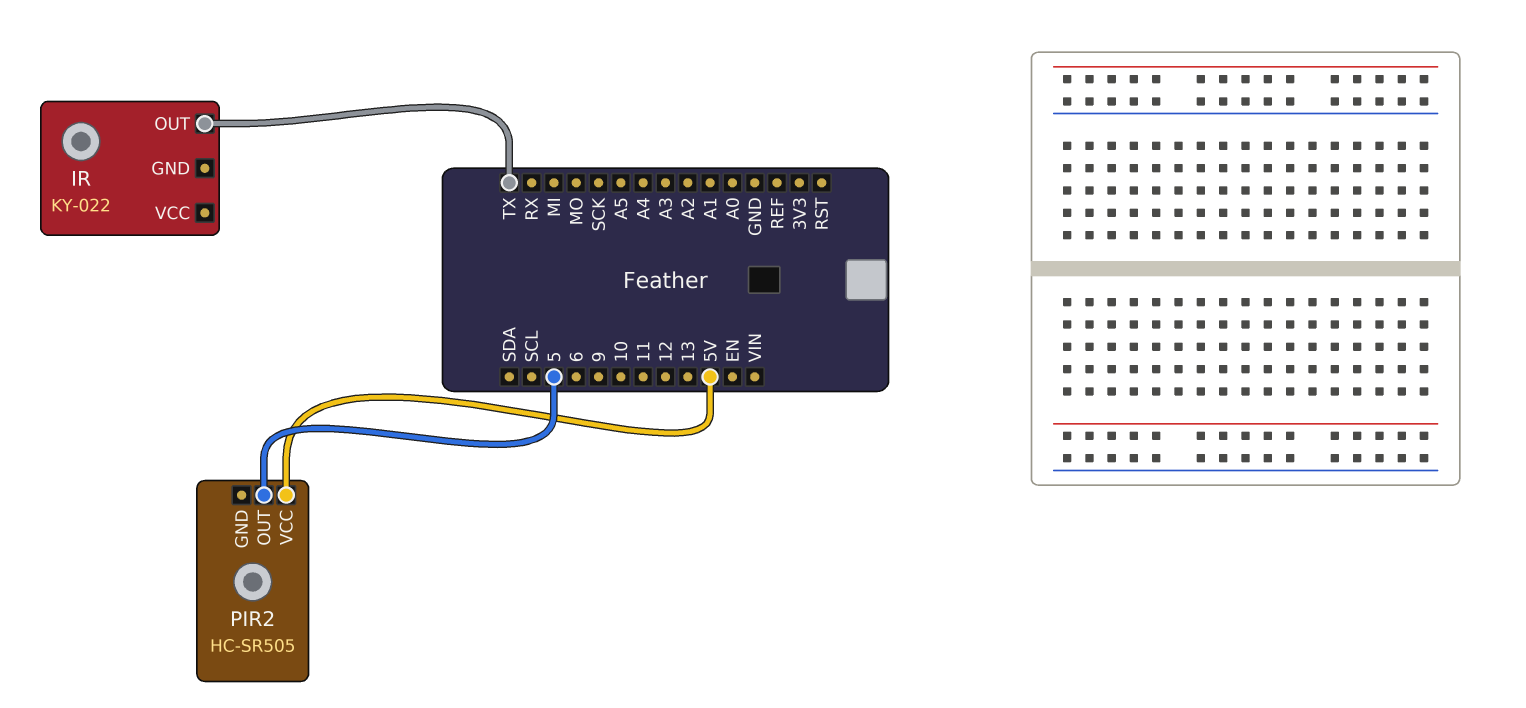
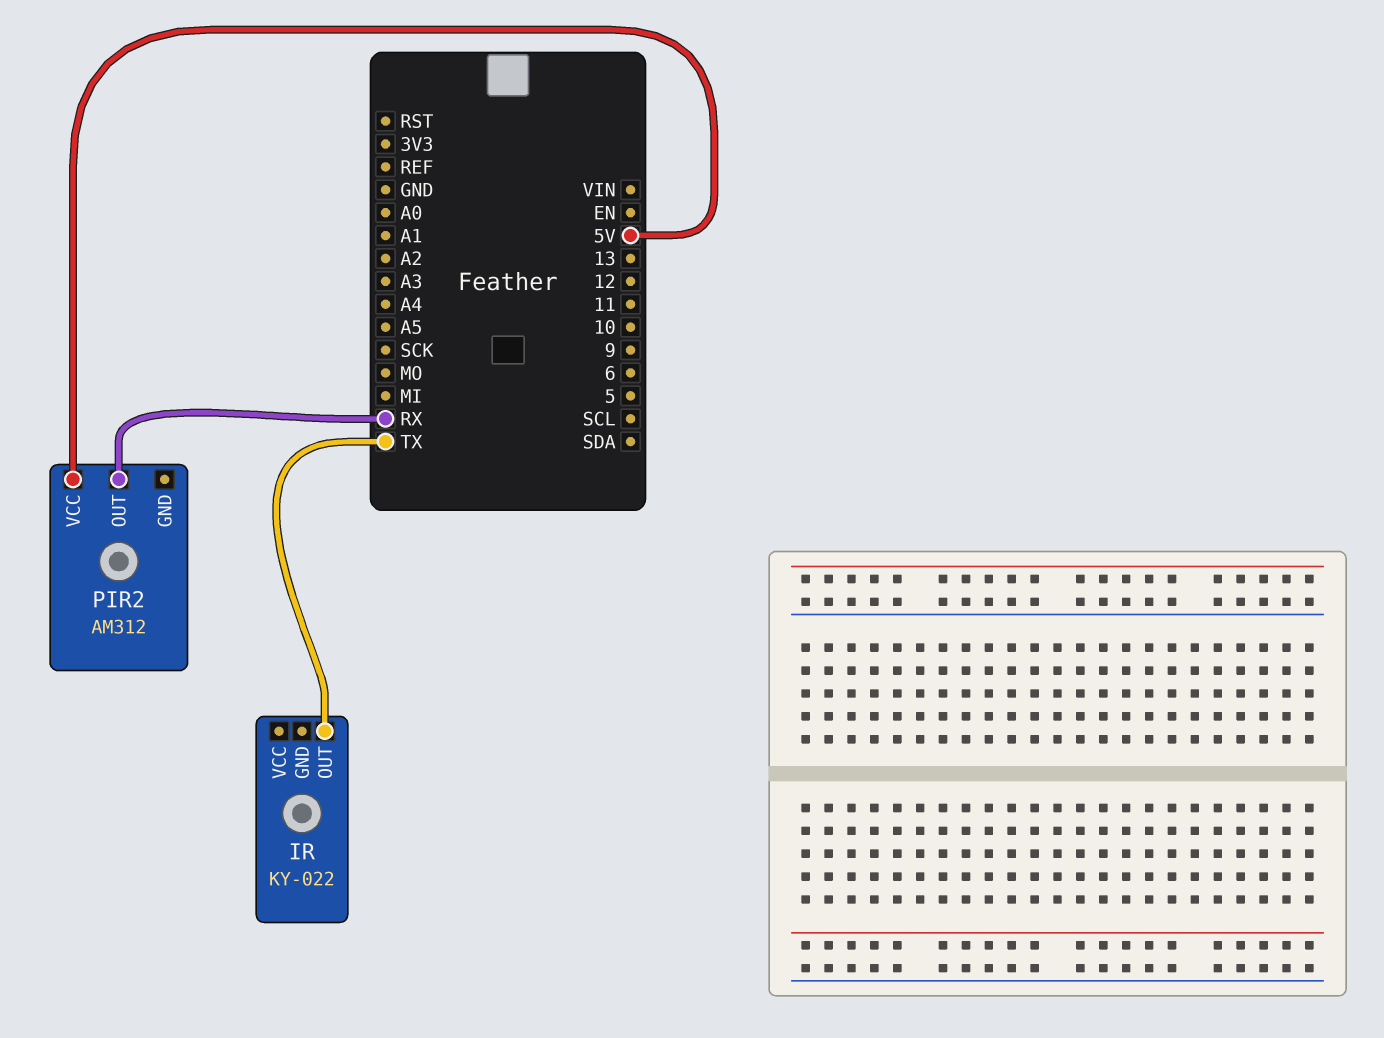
PIR2: HC-SR505 -> AM312
PIR2 pin OUT: 5 -> RX

